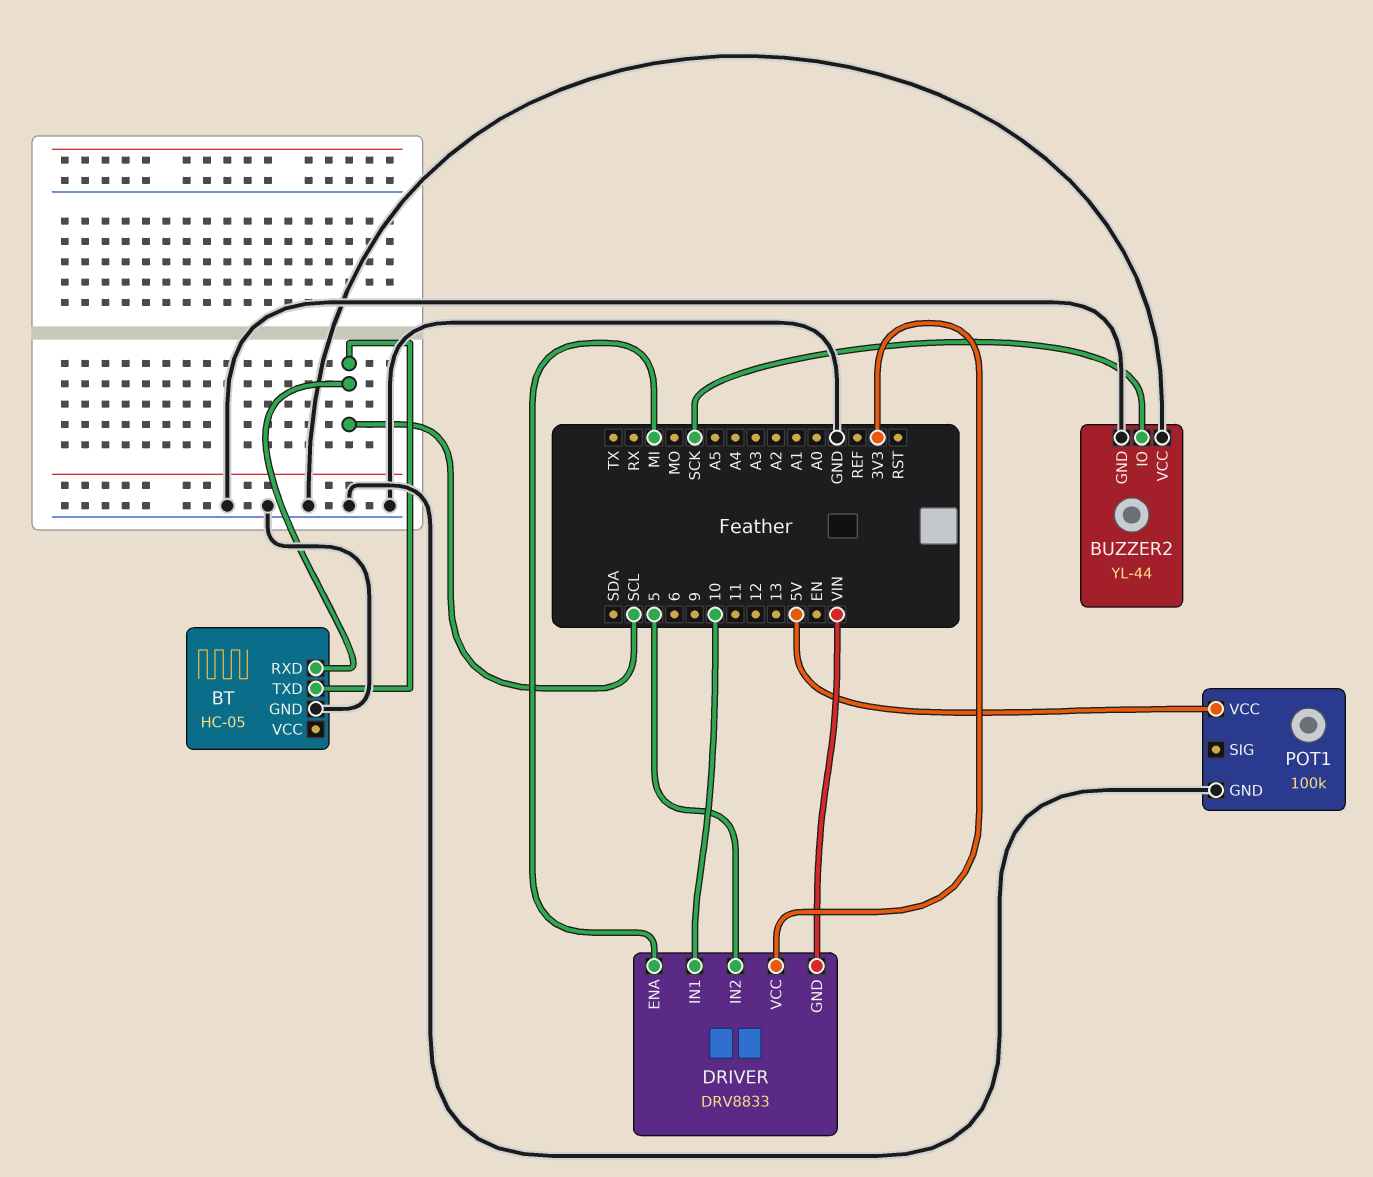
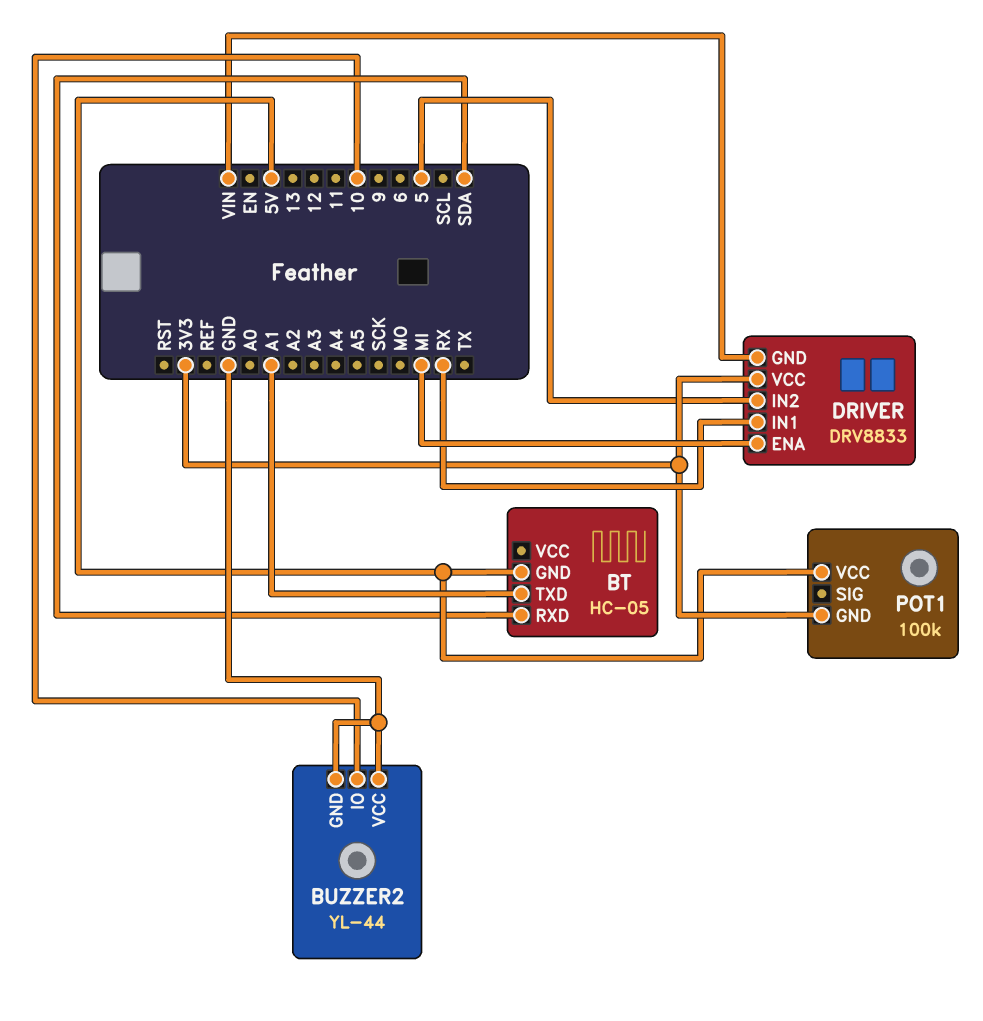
BT pin GND: GND -> 5V
BT pin RXD: SCL -> SDA
BT pin TXD: SCL -> A1
BUZZER2 pin IO: SCK -> 10
DRIVER pin IN1: 10 -> RX
POT1 pin GND: GND -> 3V3

